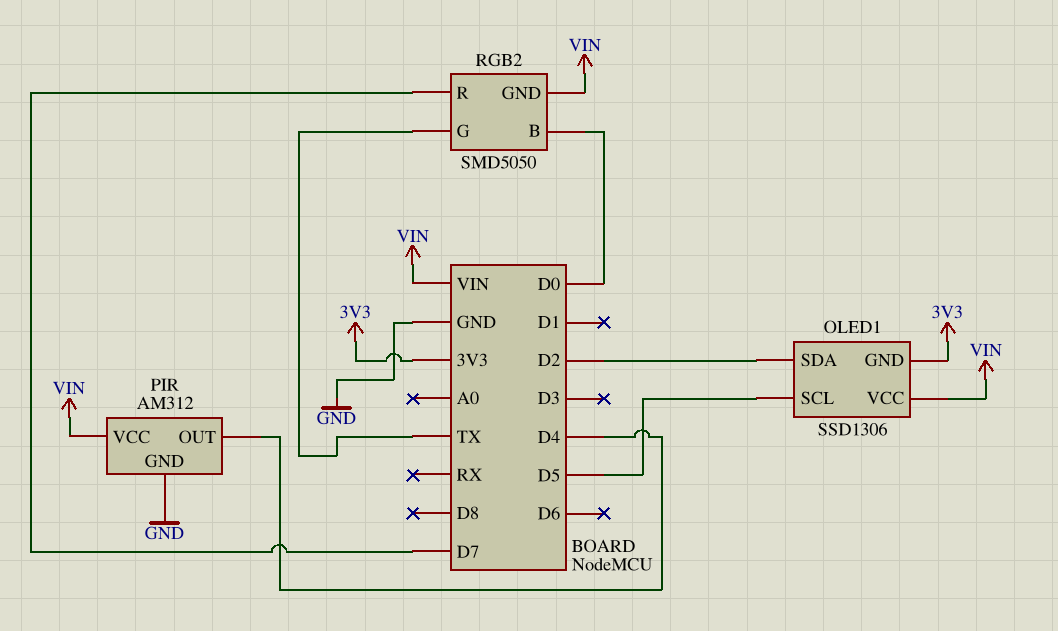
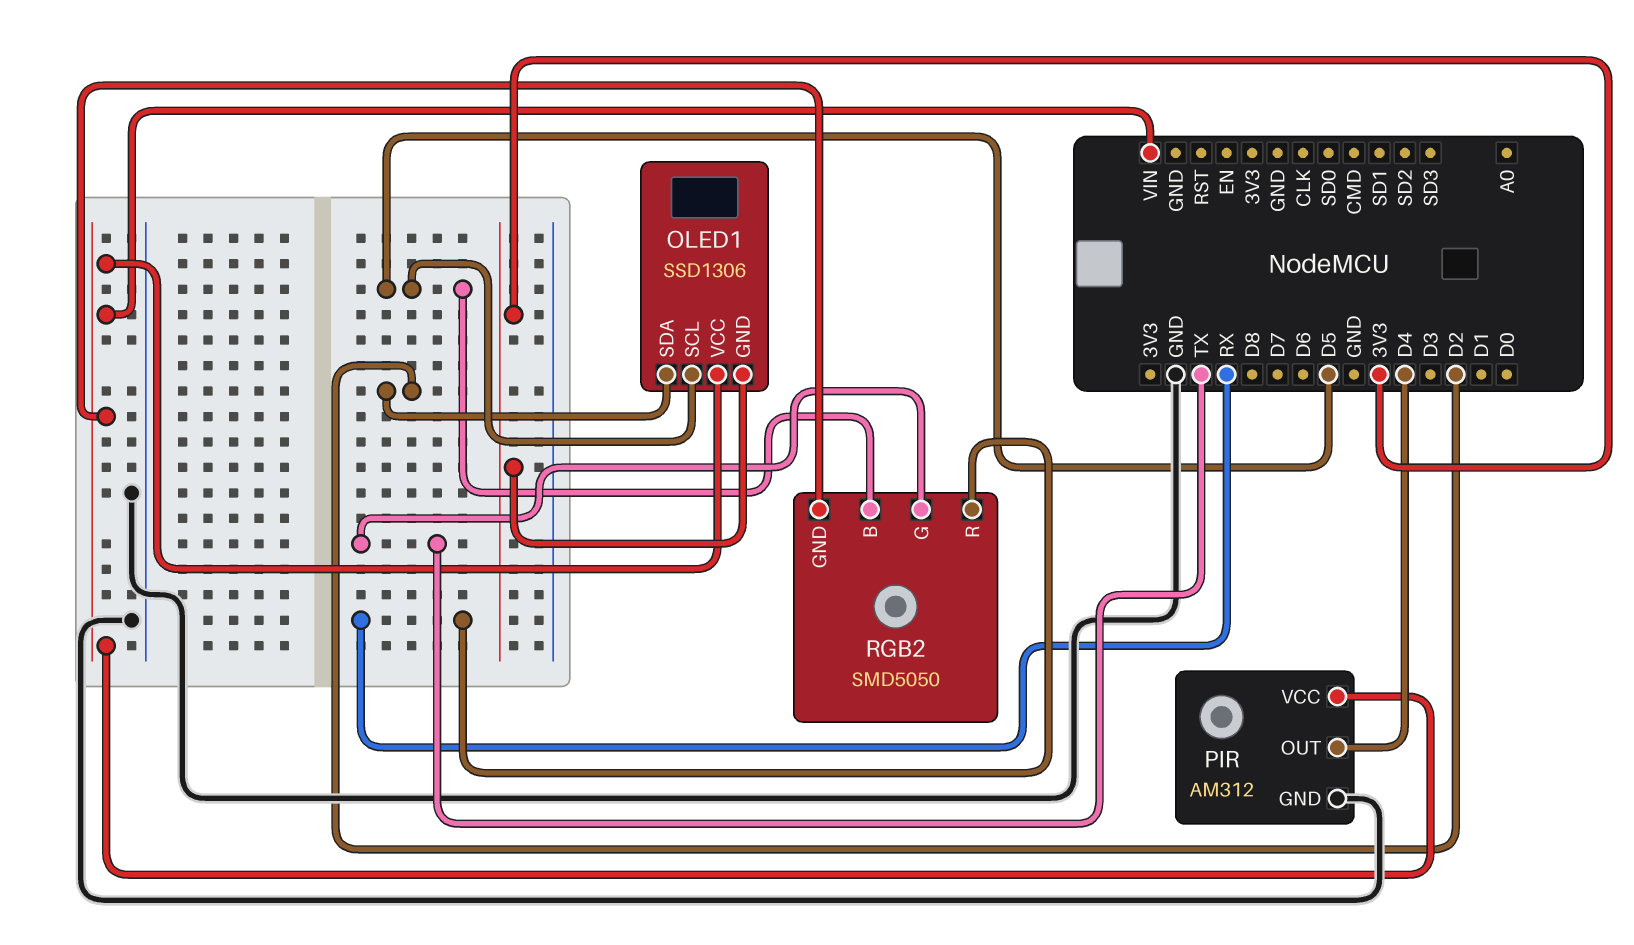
RGB2 pin B: D0 -> D5
RGB2 pin R: D7 -> RX

